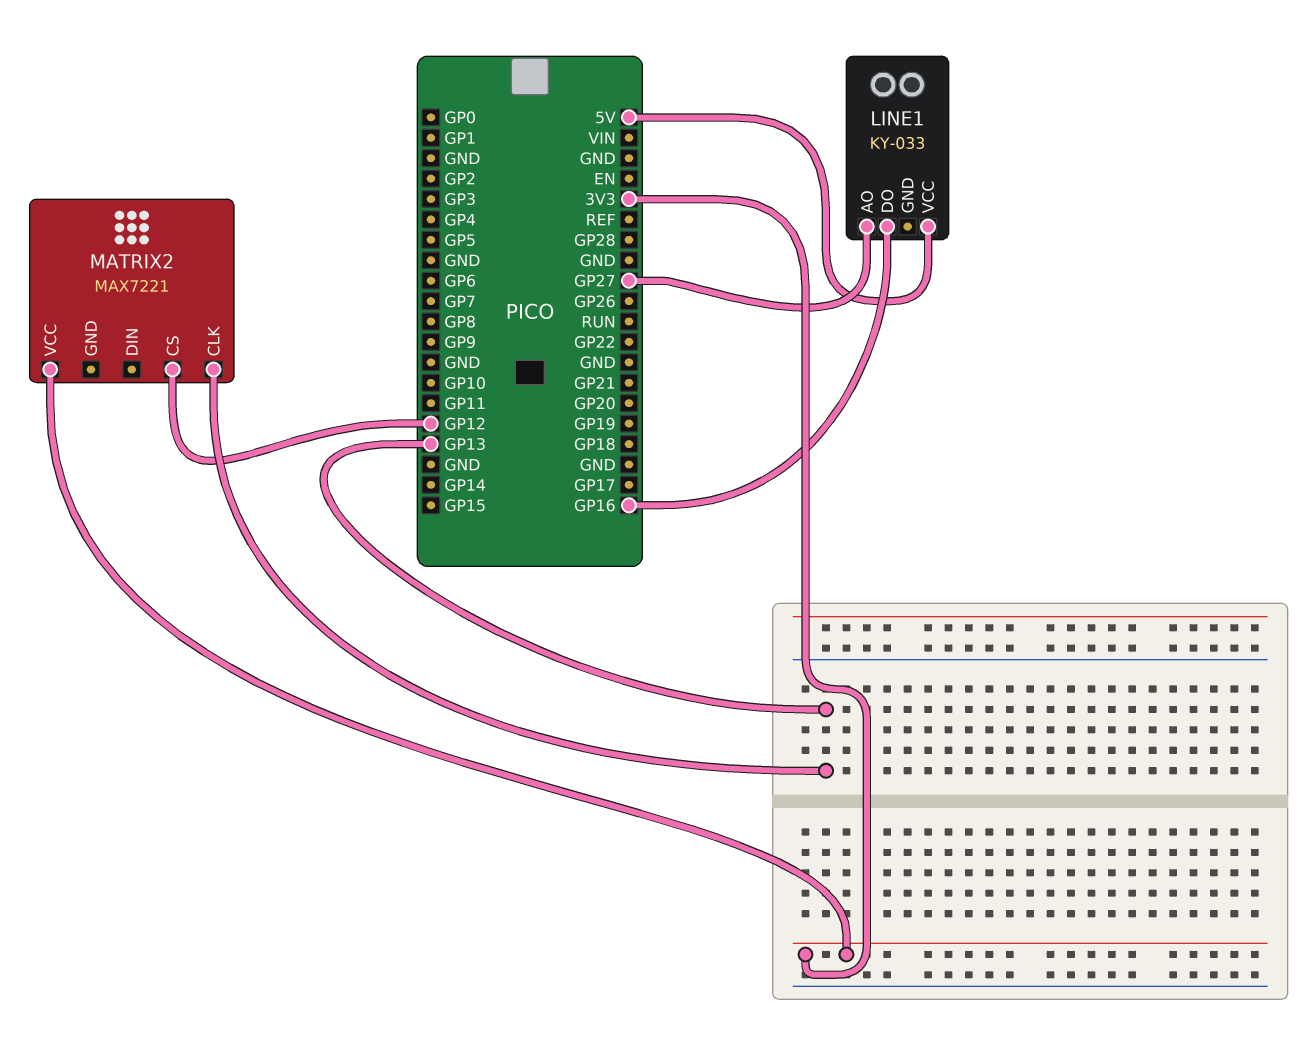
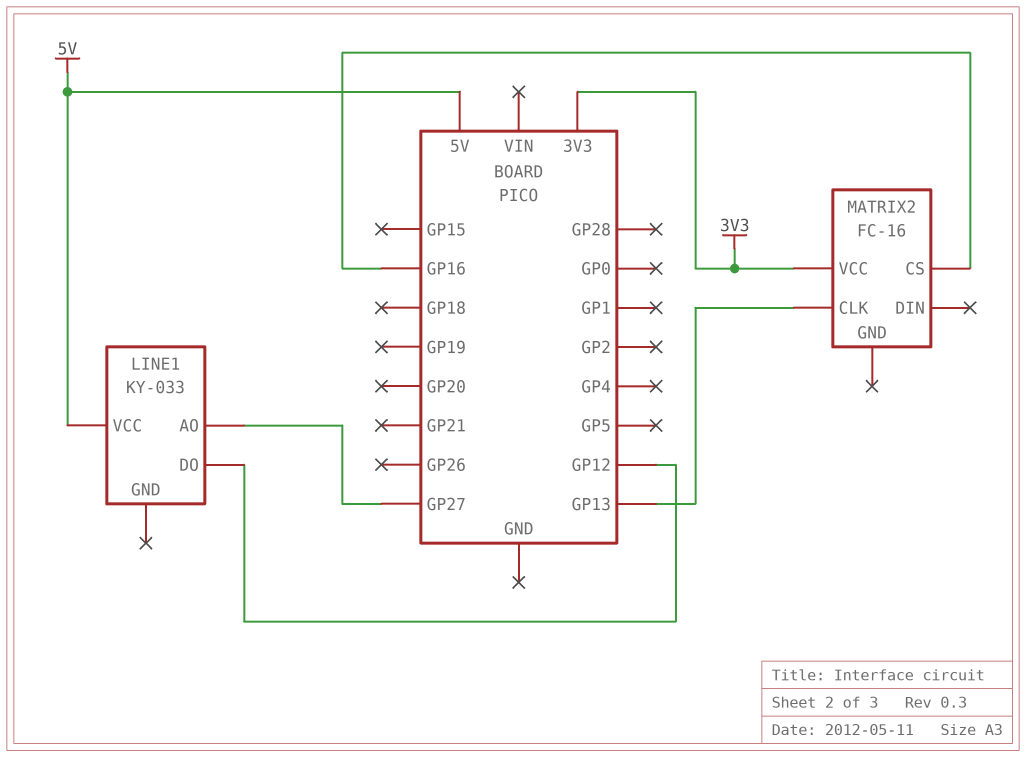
LINE1 pin DO: GP16 -> GP12
MATRIX2: MAX7221 -> FC-16
MATRIX2 pin CS: GP12 -> GP16

